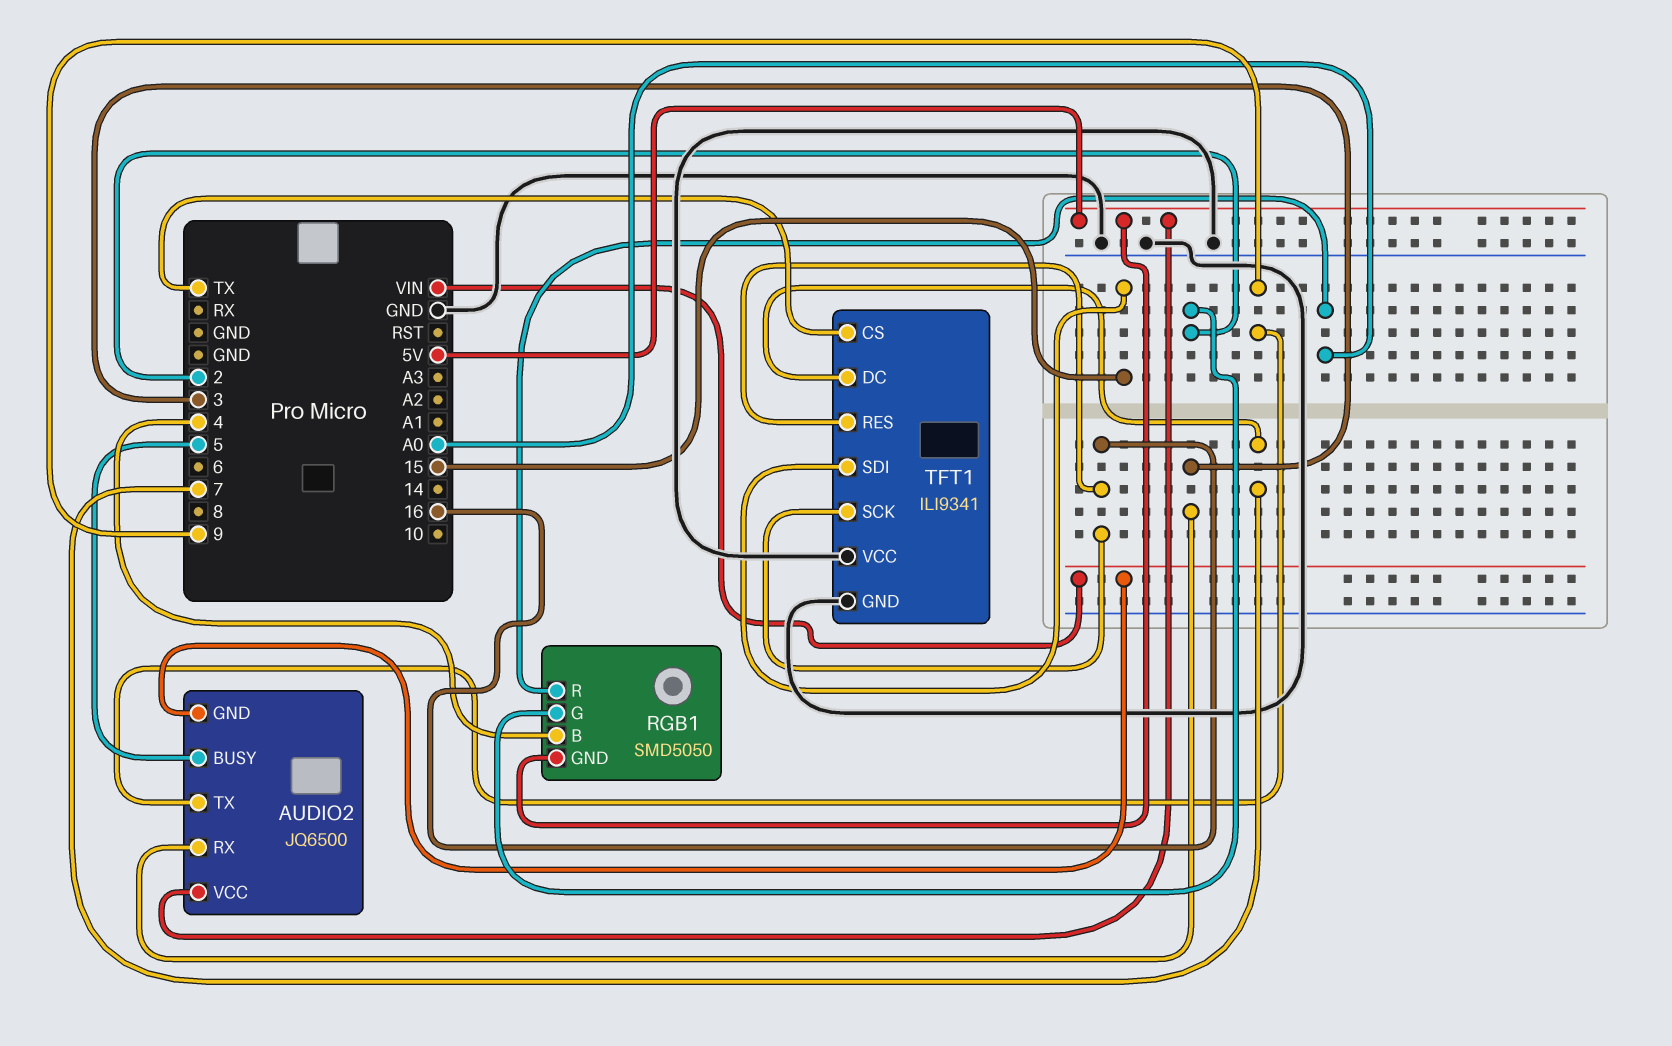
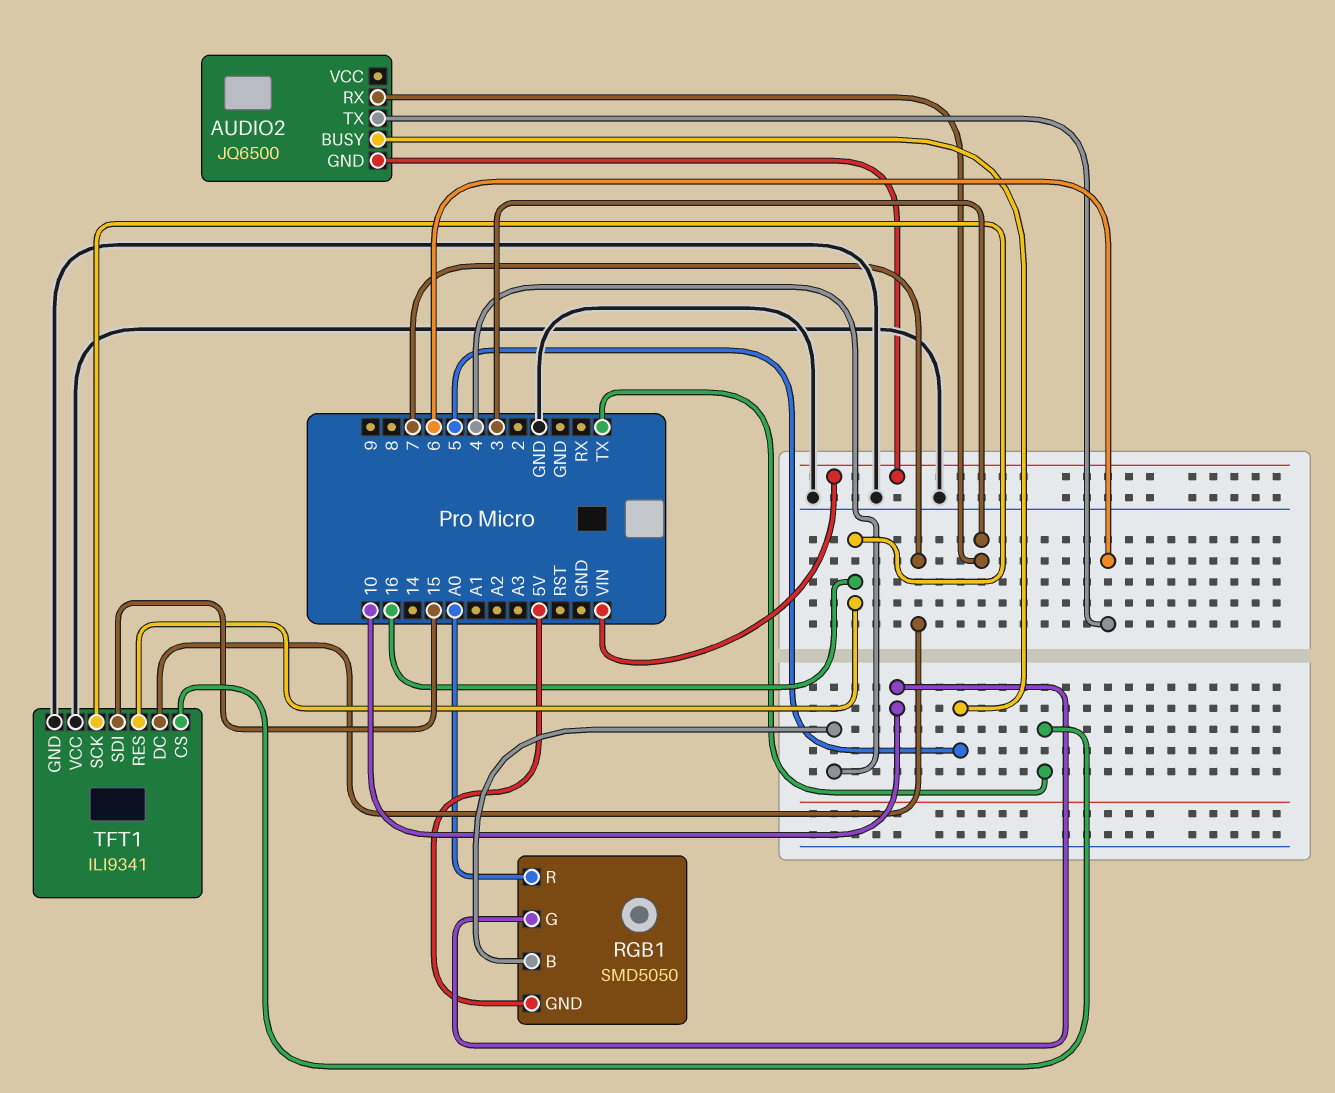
AUDIO2 pin TX: 9 -> 6
AUDIO2 pin VCC: 5V -> none
RGB1 pin G: 2 -> 10

